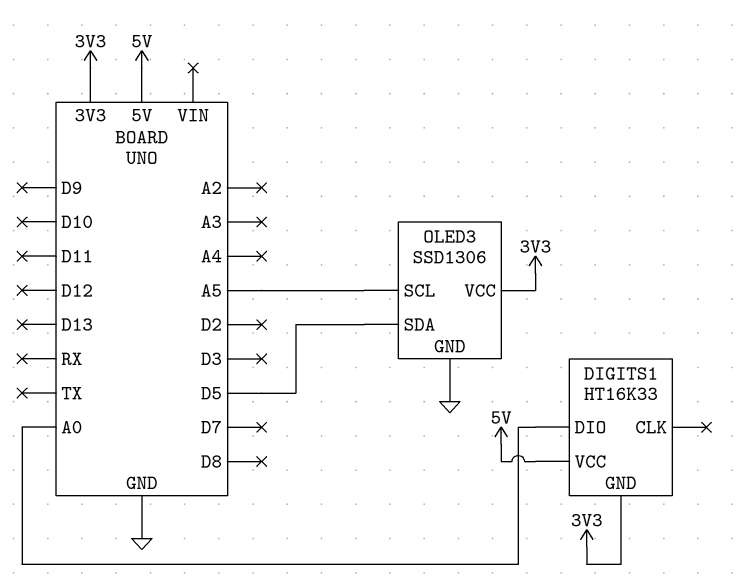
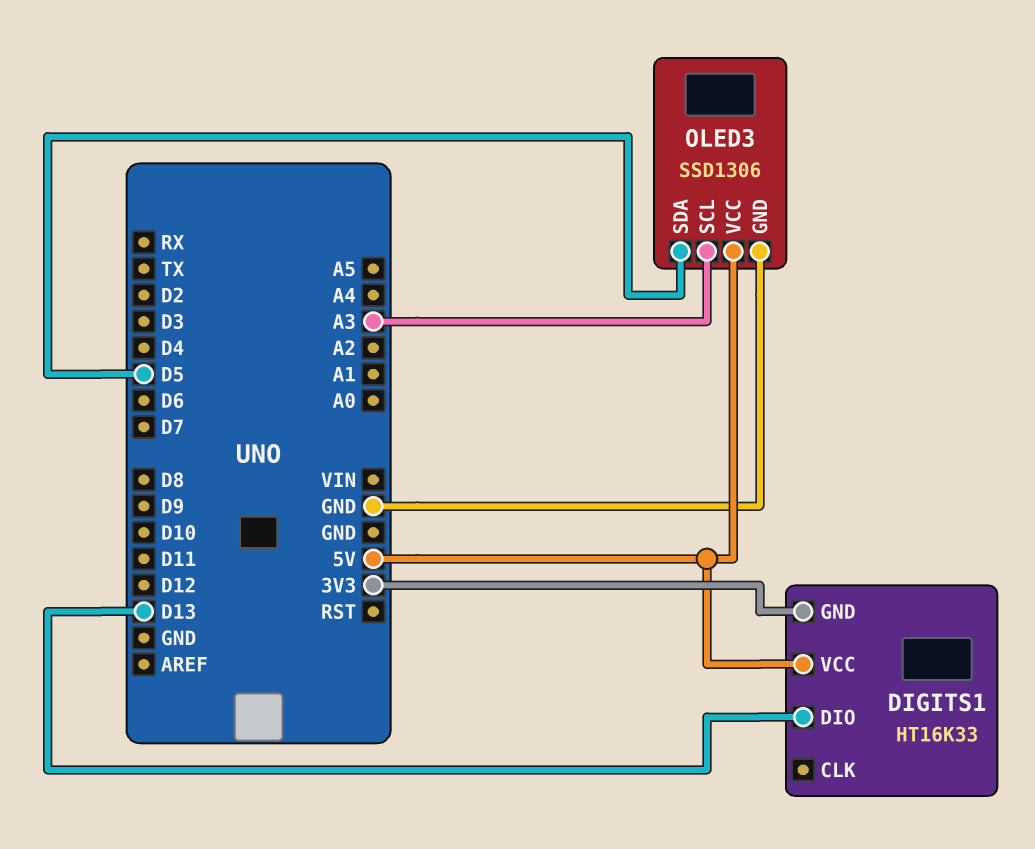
DIGITS1 pin DIO: A0 -> D13
OLED3 pin SCL: A5 -> A3
OLED3 pin VCC: 3V3 -> 5V

